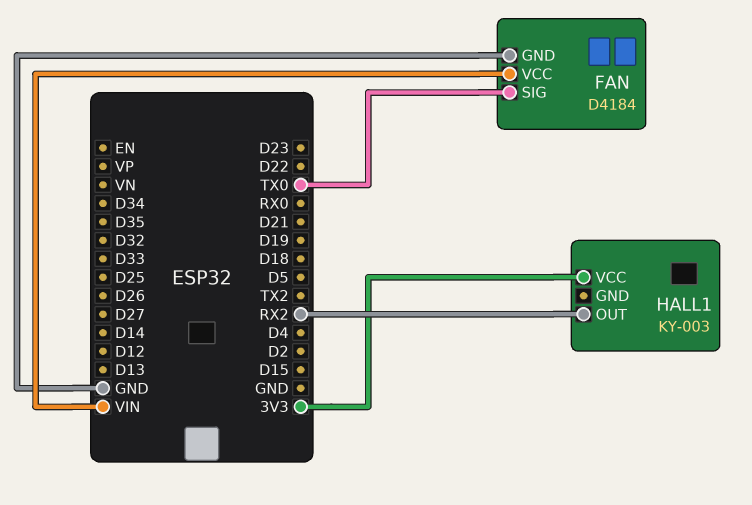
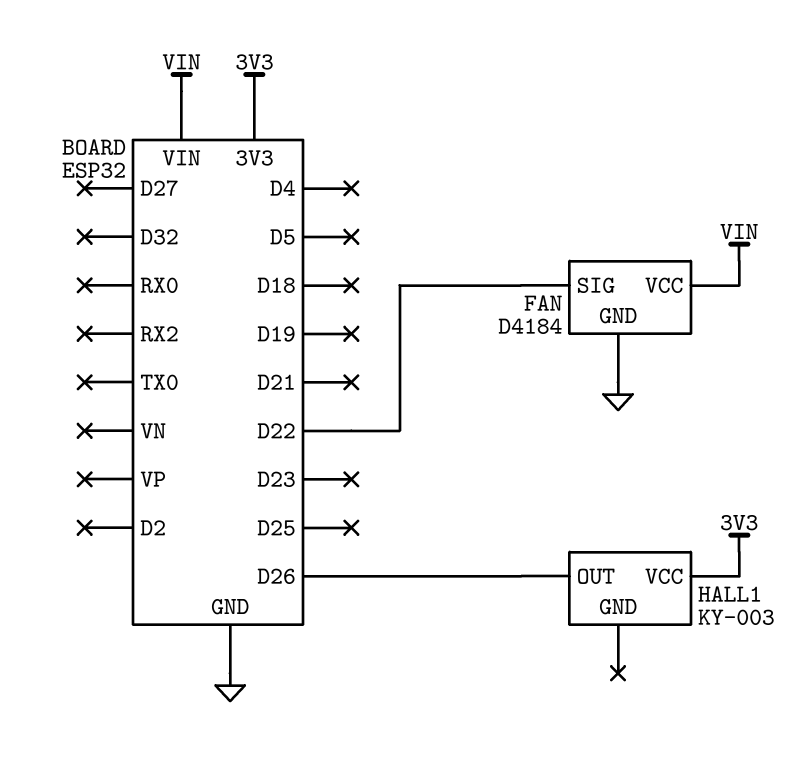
FAN pin SIG: TX0 -> D22
HALL1 pin OUT: RX2 -> D26

